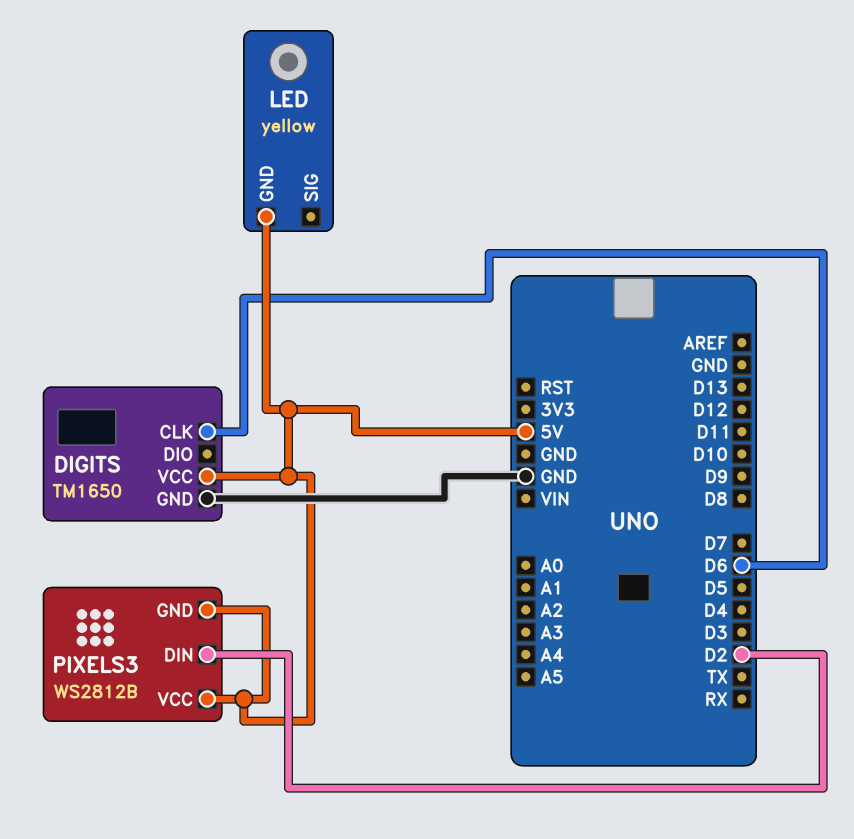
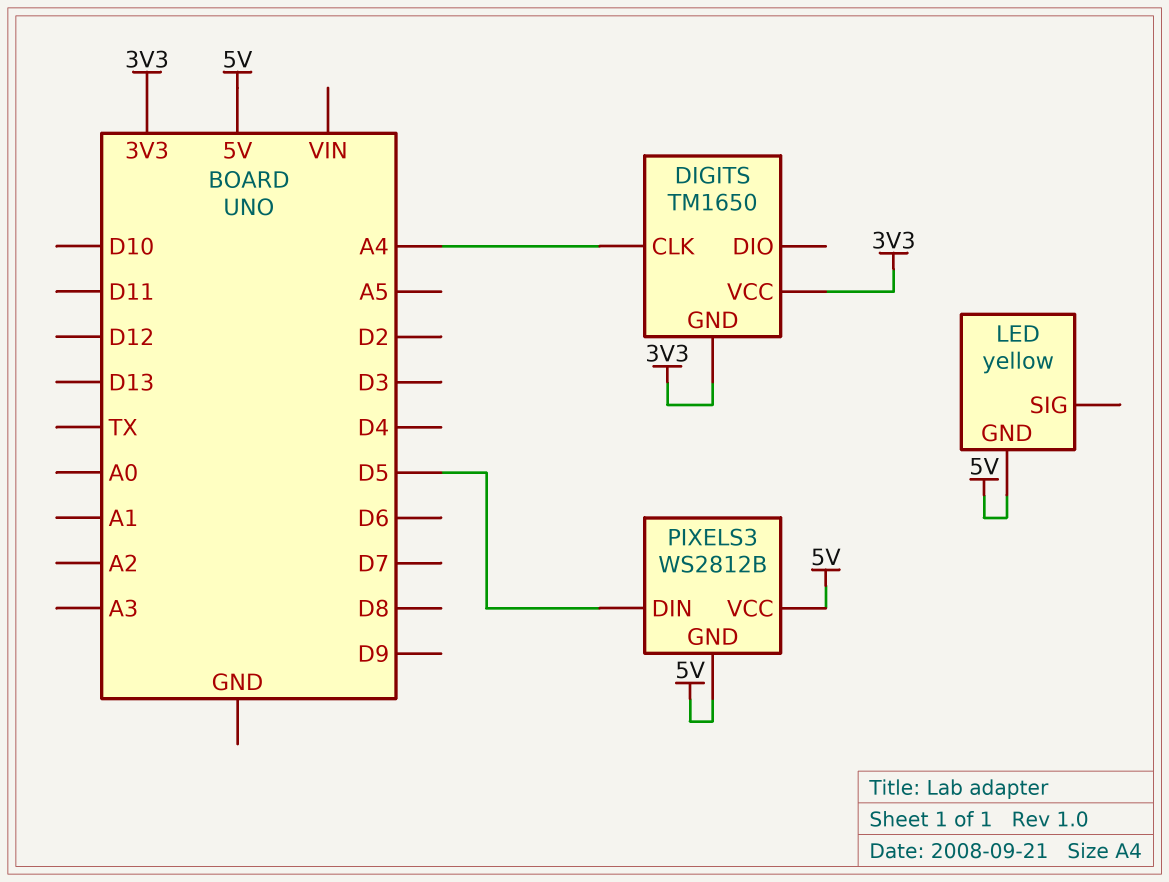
DIGITS pin CLK: D6 -> A4
DIGITS pin GND: GND -> 3V3
DIGITS pin VCC: 5V -> 3V3
PIXELS3 pin DIN: D2 -> D5

